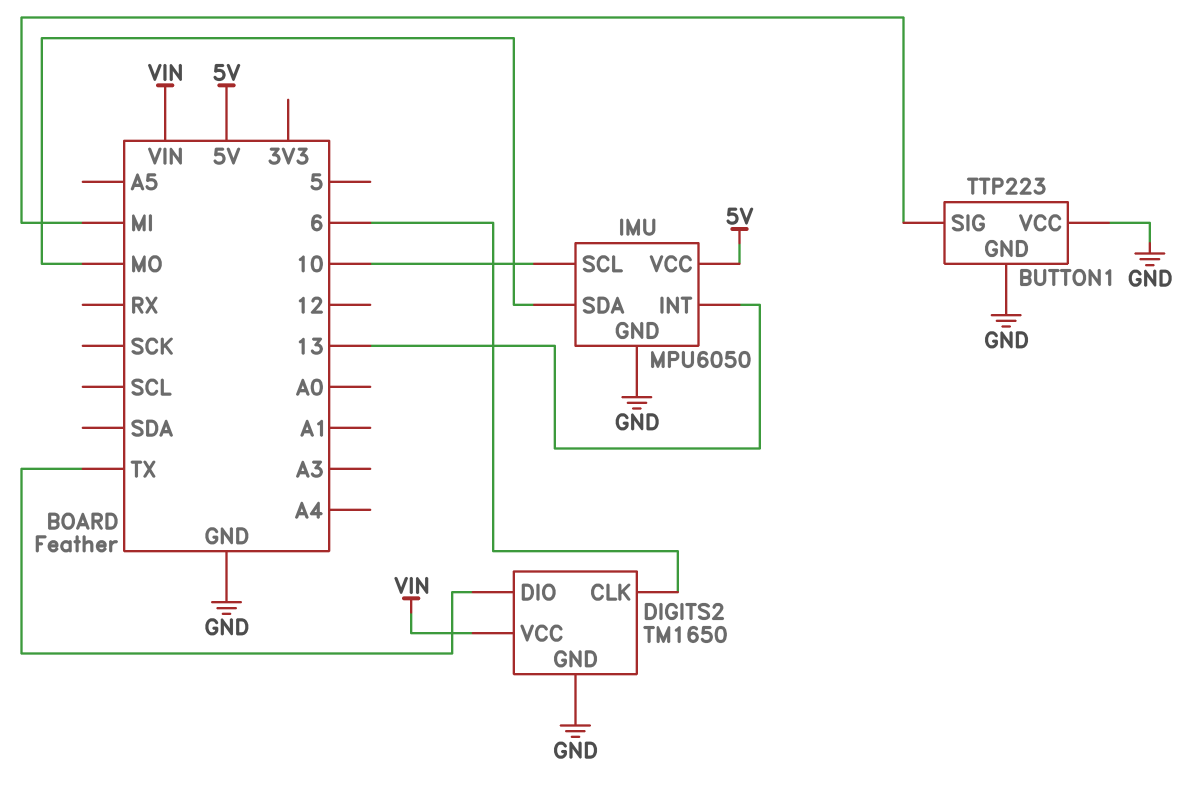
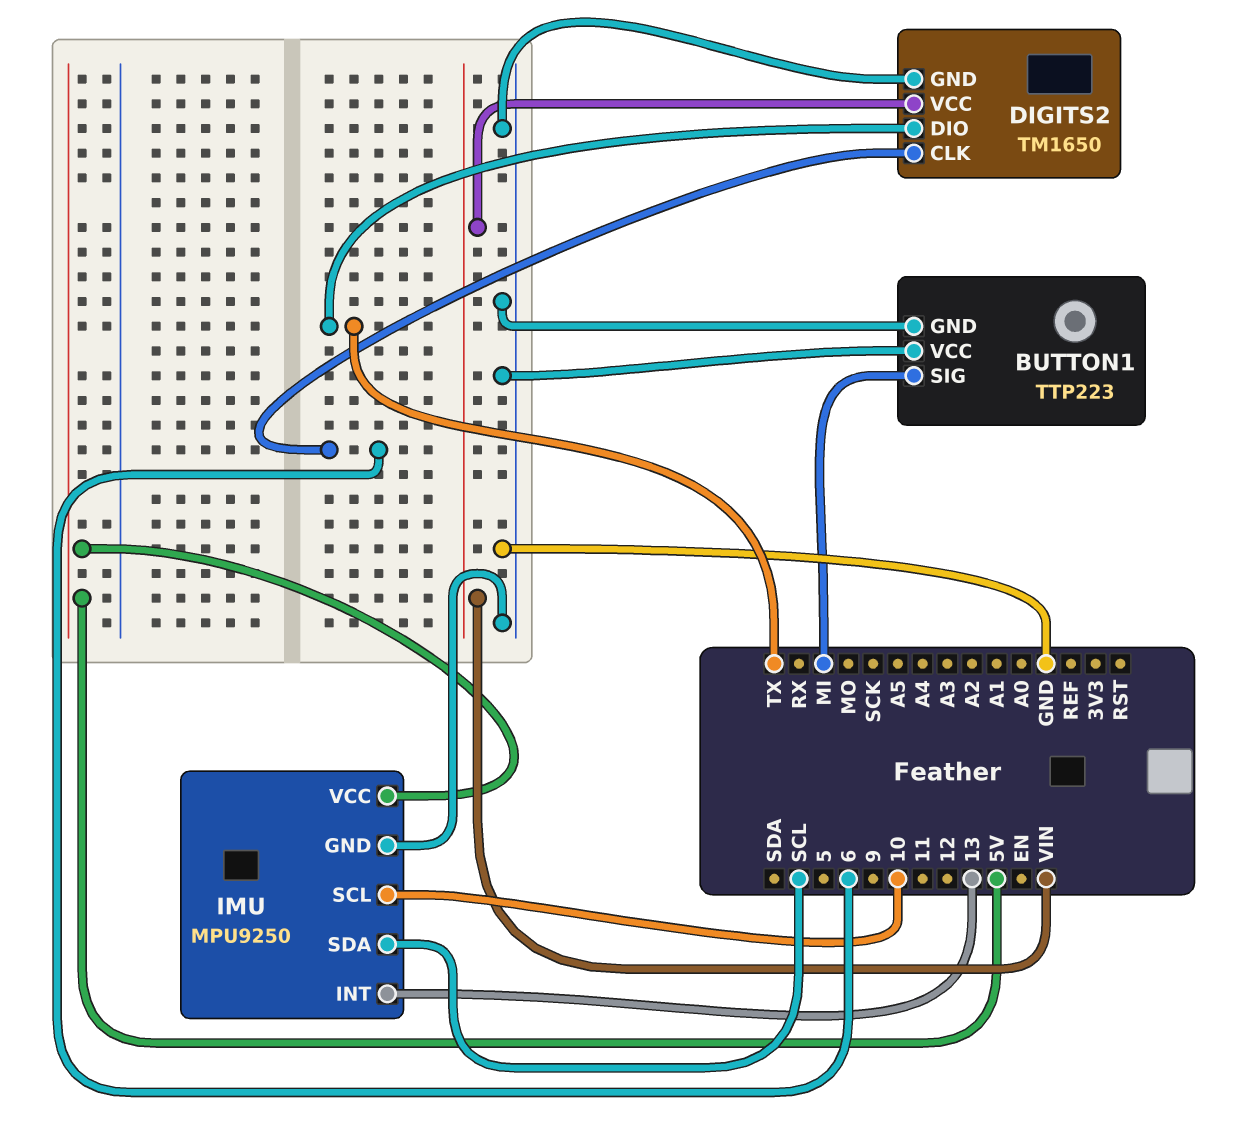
IMU: MPU6050 -> MPU9250
IMU pin SDA: MO -> SCL

